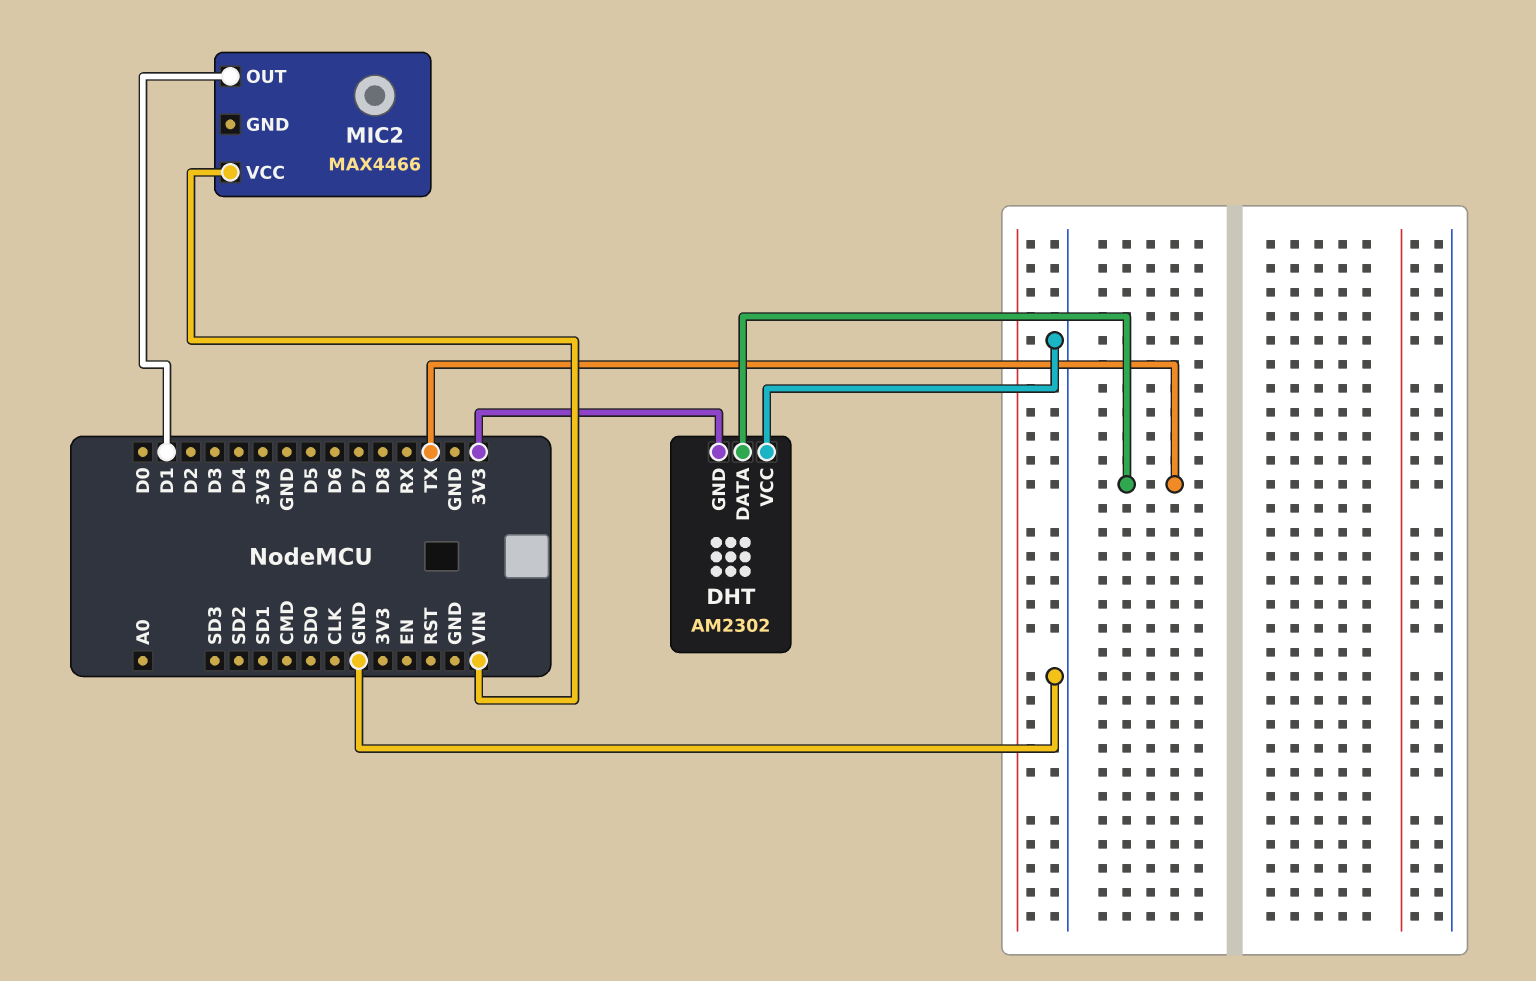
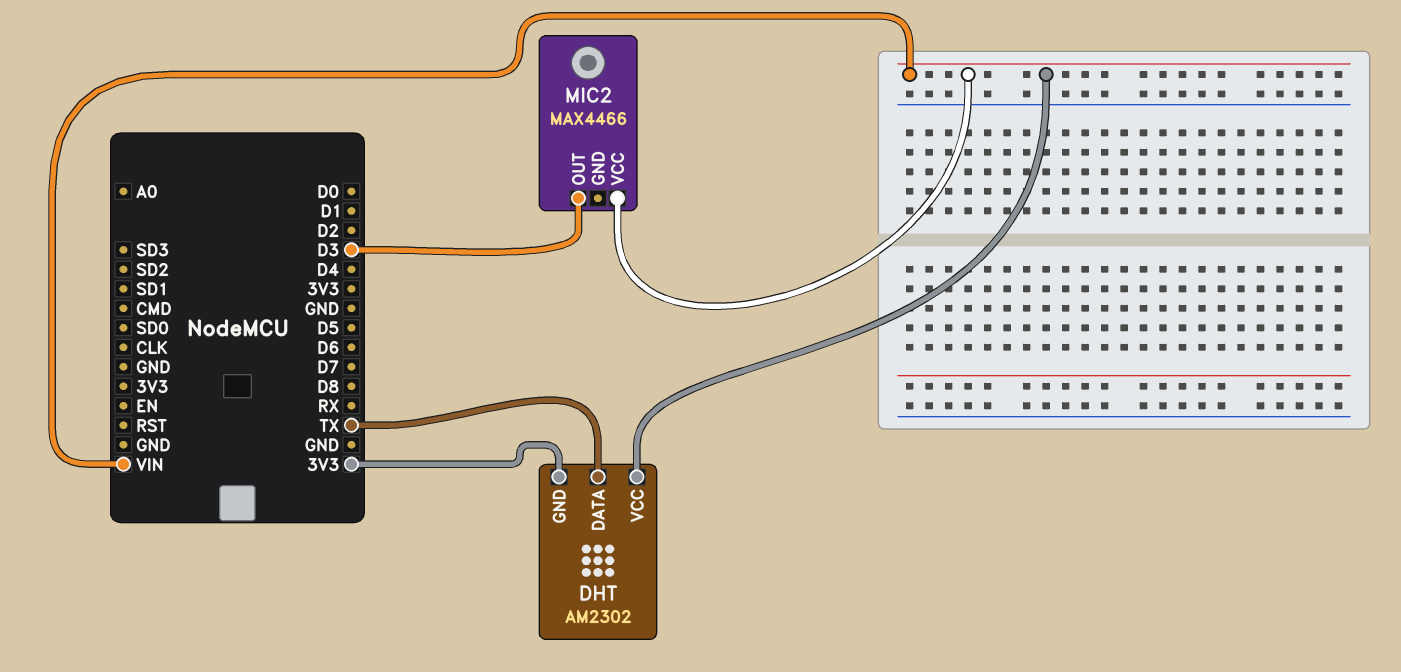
DHT pin VCC: GND -> VIN
MIC2 pin OUT: D1 -> D3

